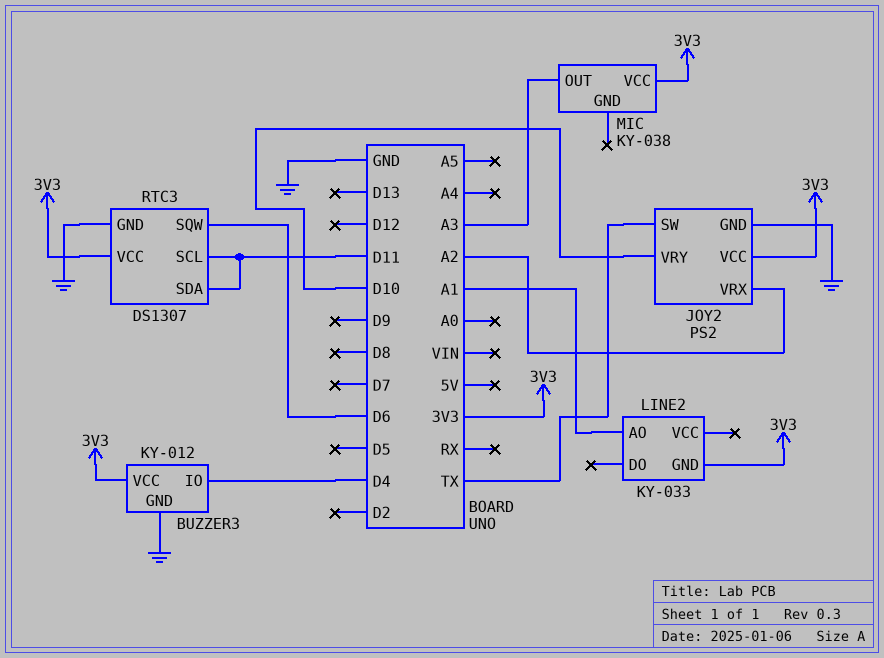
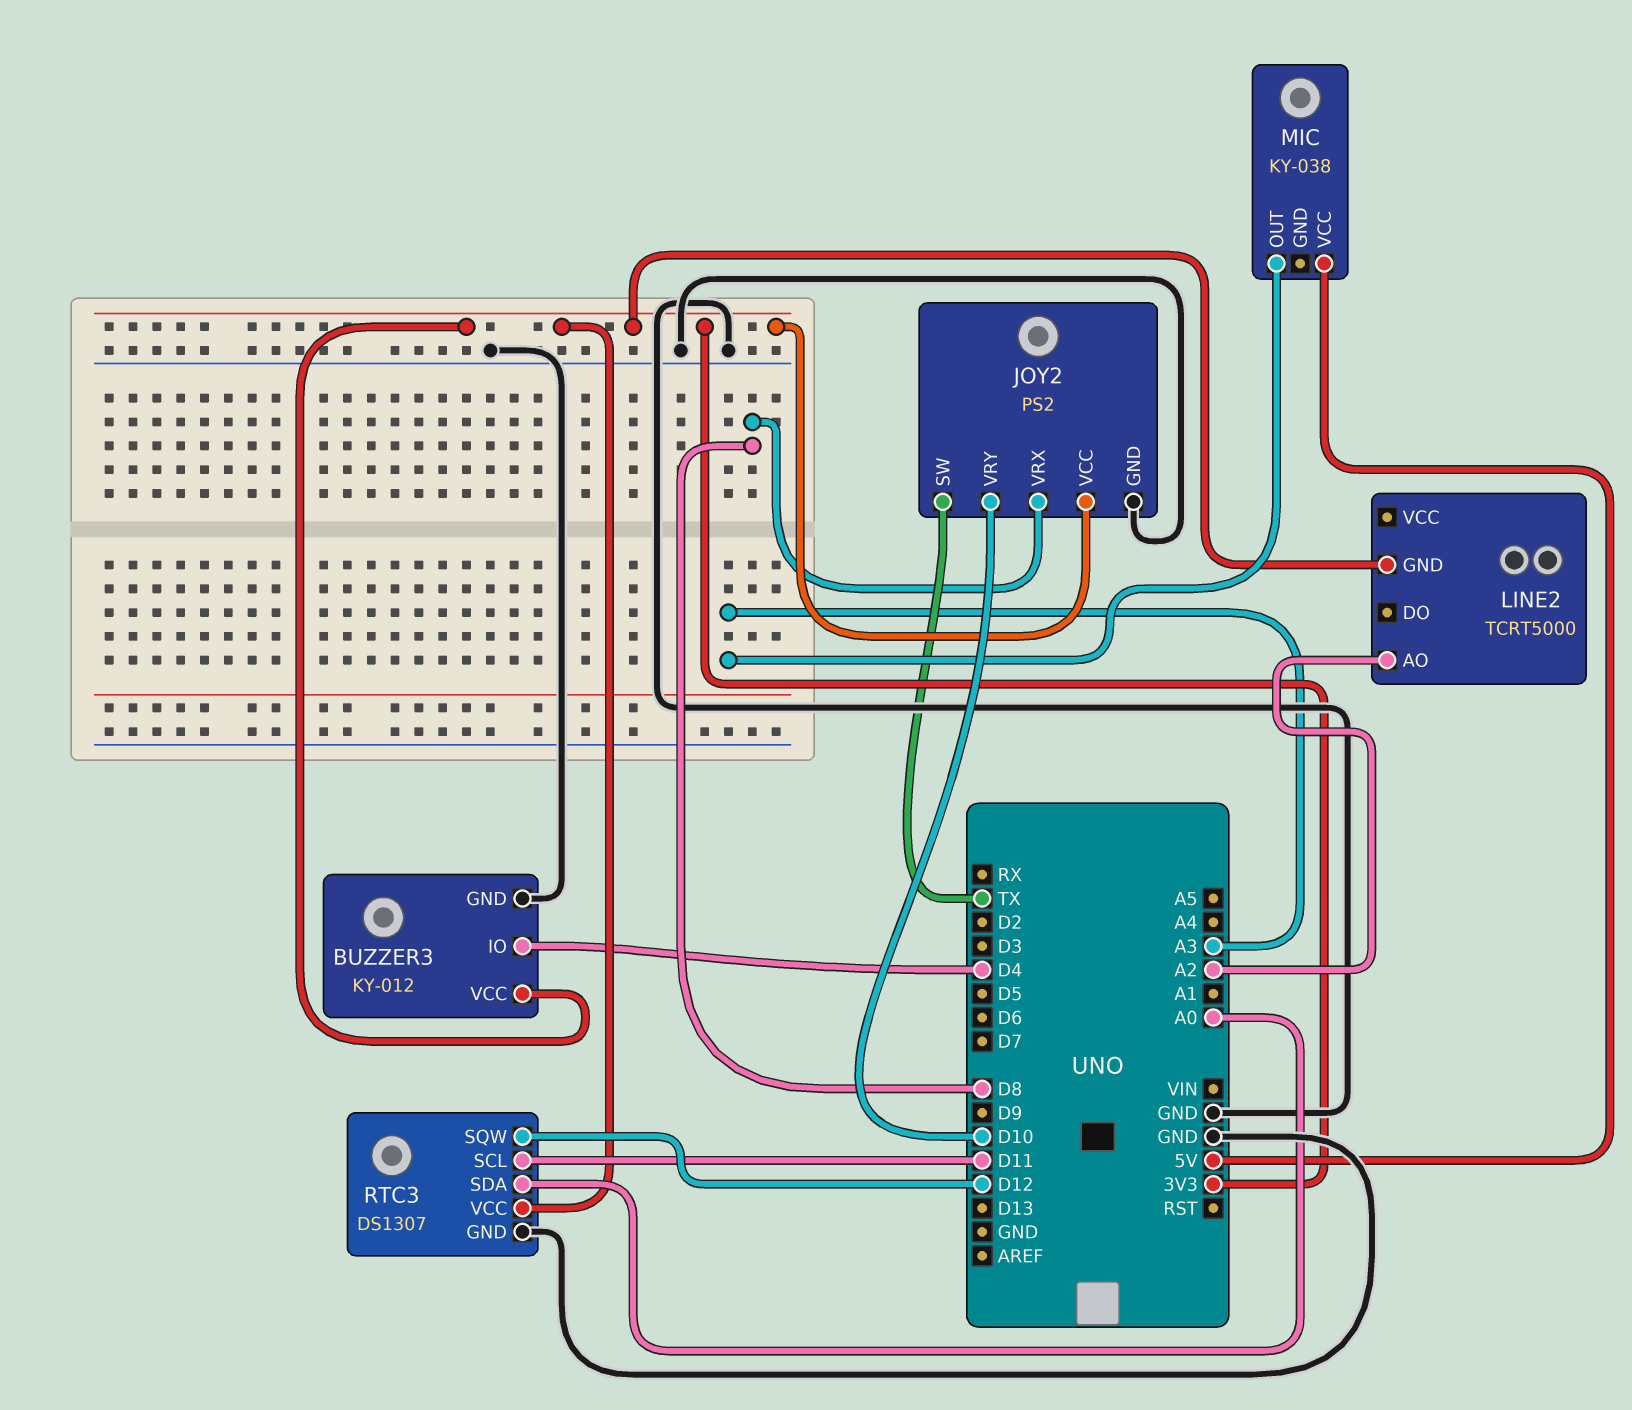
JOY2 pin VRX: A2 -> D8
LINE2: KY-033 -> TCRT5000
LINE2 pin AO: A1 -> A2
MIC pin VCC: 3V3 -> 5V
RTC3 pin SDA: D11 -> A0
RTC3 pin SQW: D6 -> D12

